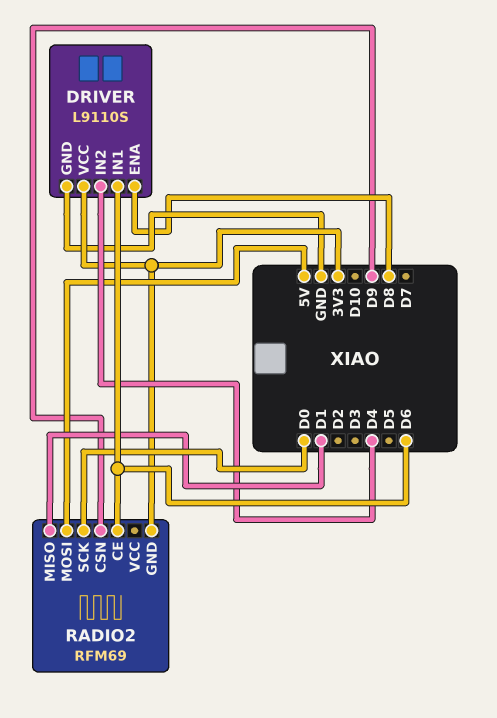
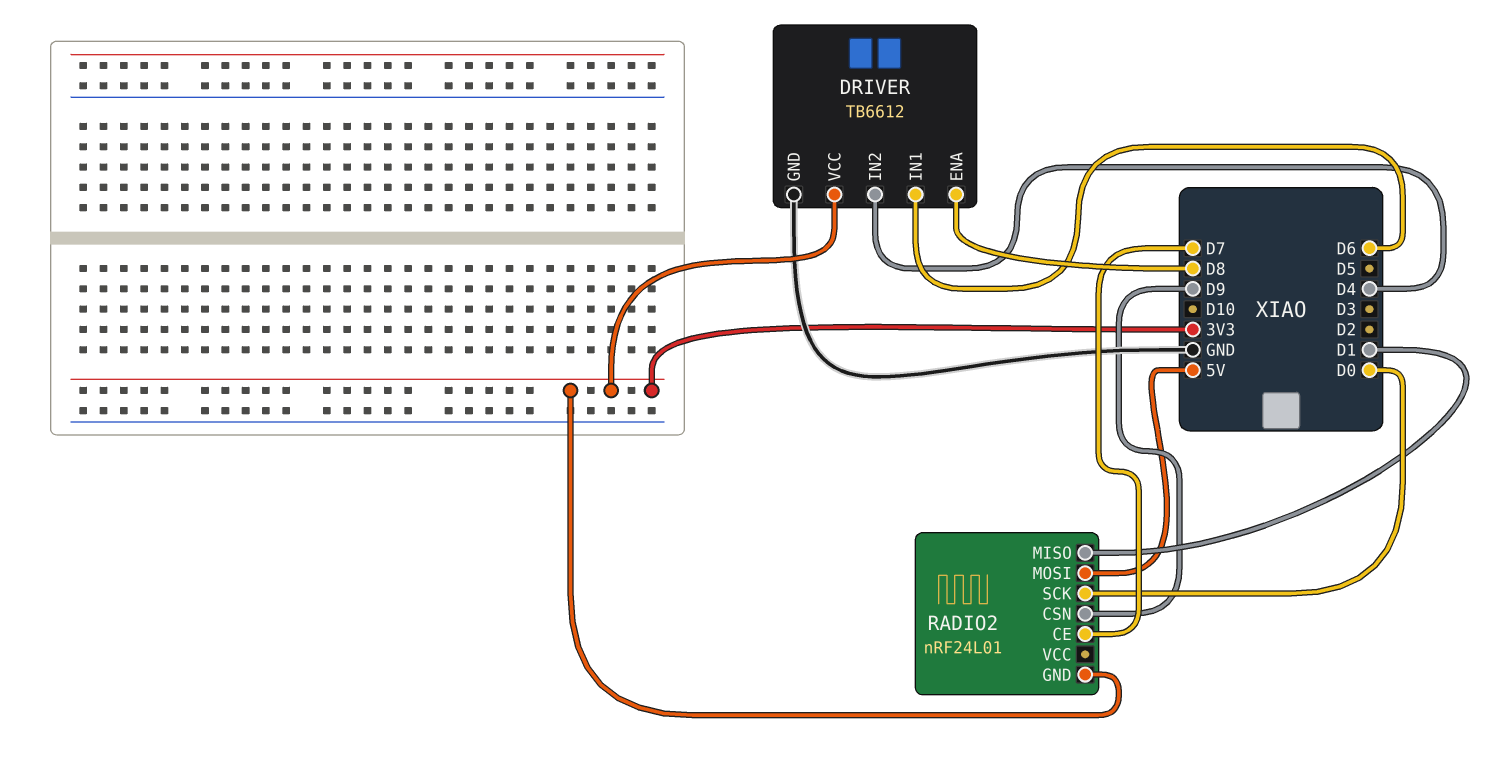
DRIVER: L9110S -> TB6612
RADIO2: RFM69 -> nRF24L01
RADIO2 pin CE: D6 -> D7

